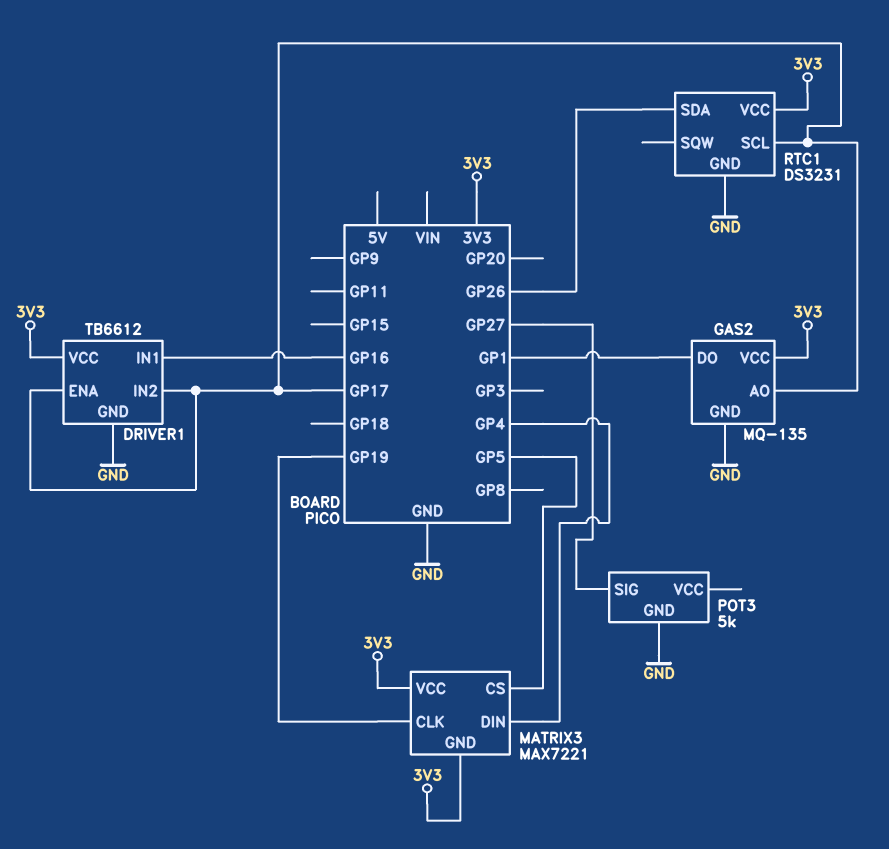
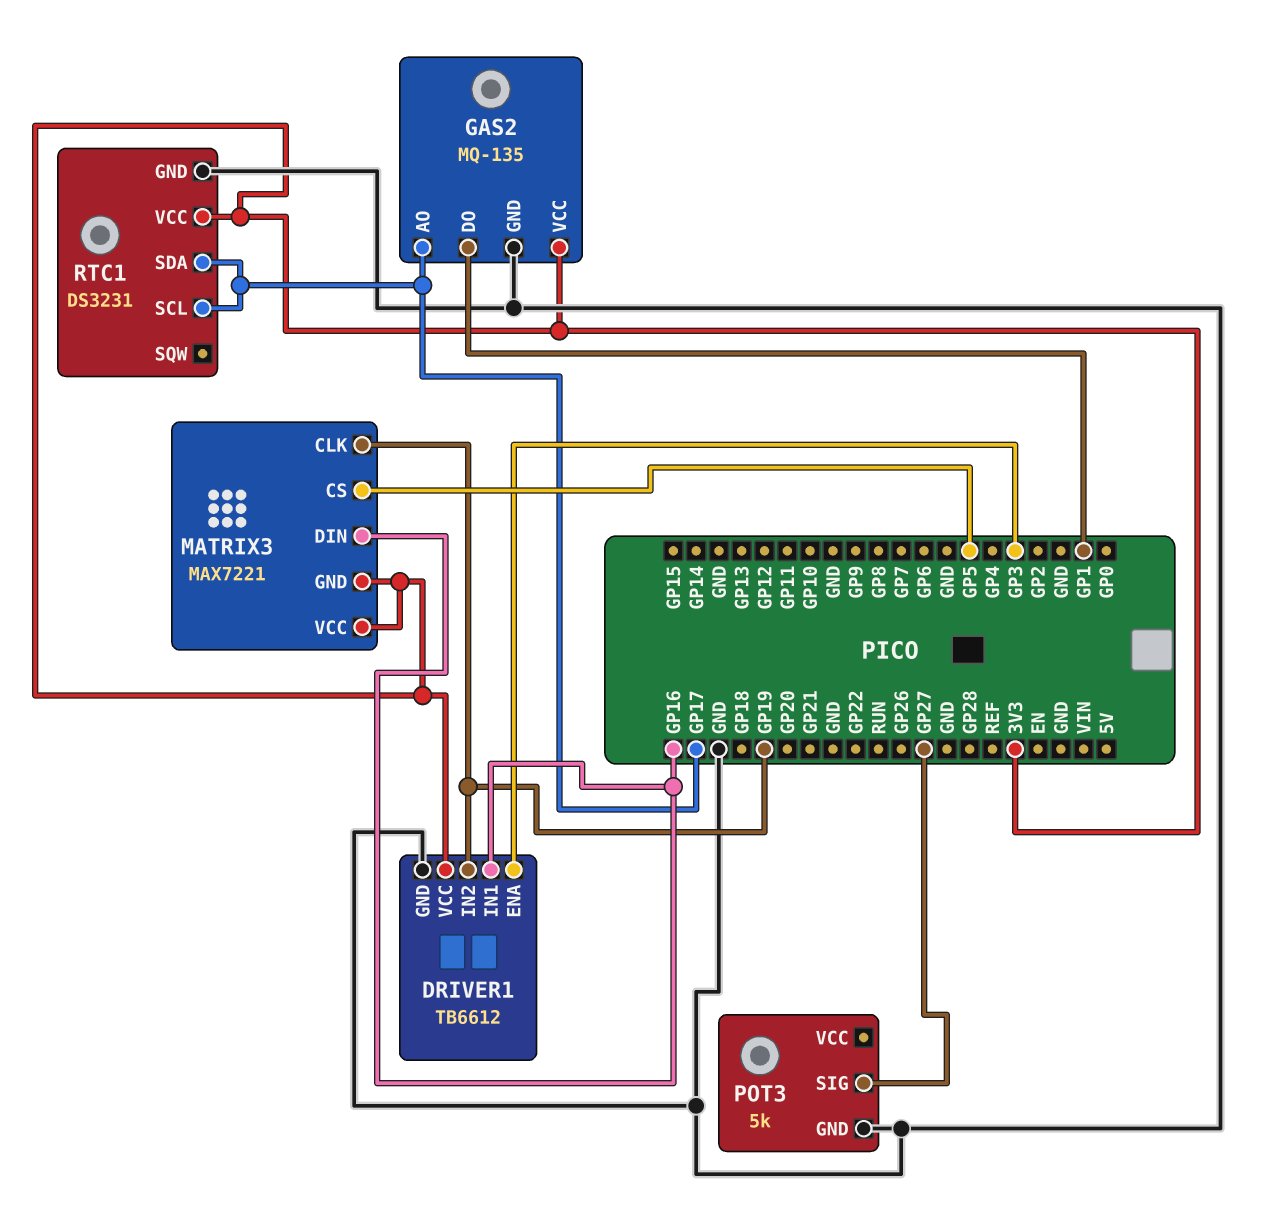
DRIVER1 pin ENA: GP17 -> GP3
DRIVER1 pin IN2: GP17 -> GP19
MATRIX3 pin DIN: GP4 -> GP16
RTC1 pin SDA: GP26 -> GP17

